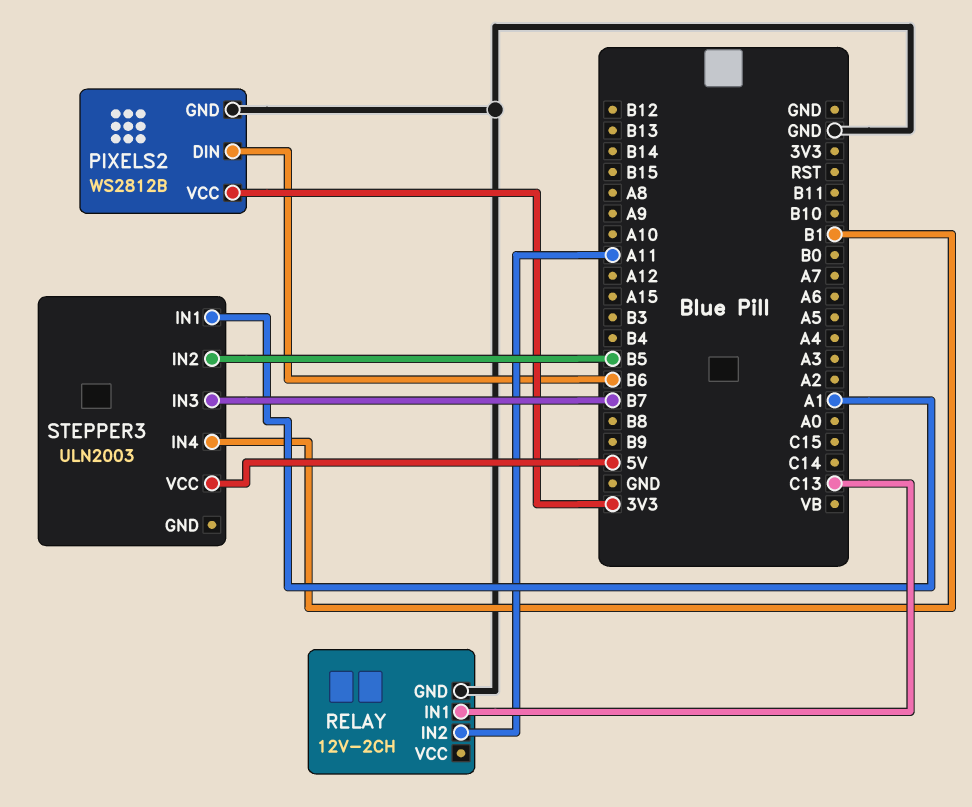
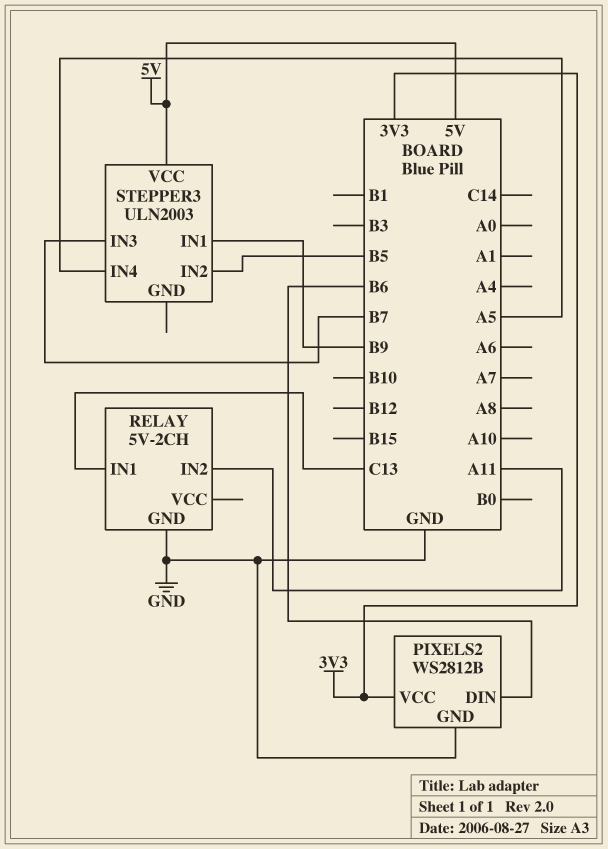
RELAY: 12V-2CH -> 5V-2CH
STEPPER3 pin IN1: A1 -> B9
STEPPER3 pin IN4: B1 -> A5

